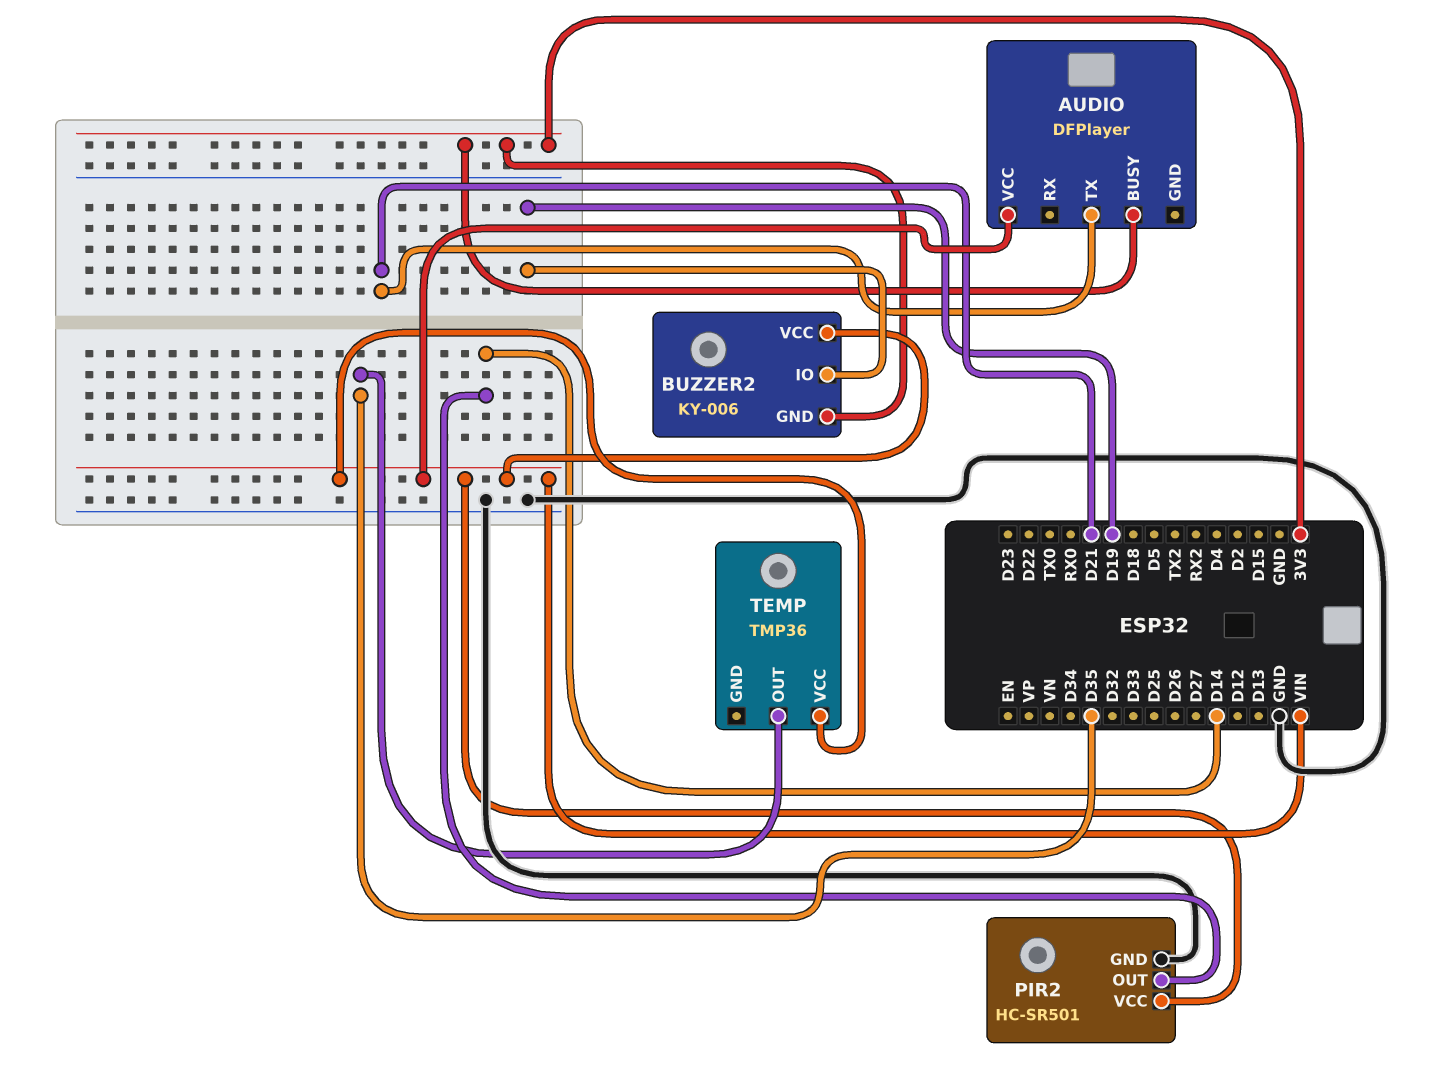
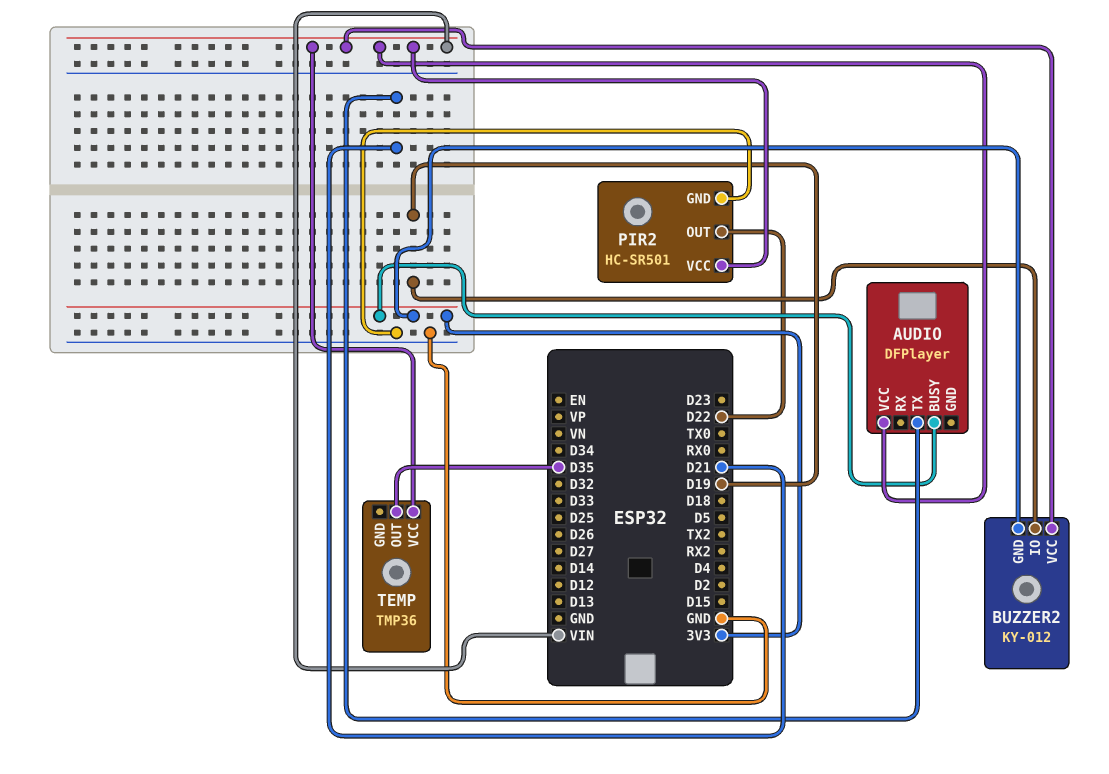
BUZZER2: KY-006 -> KY-012
PIR2 pin OUT: D14 -> D22

